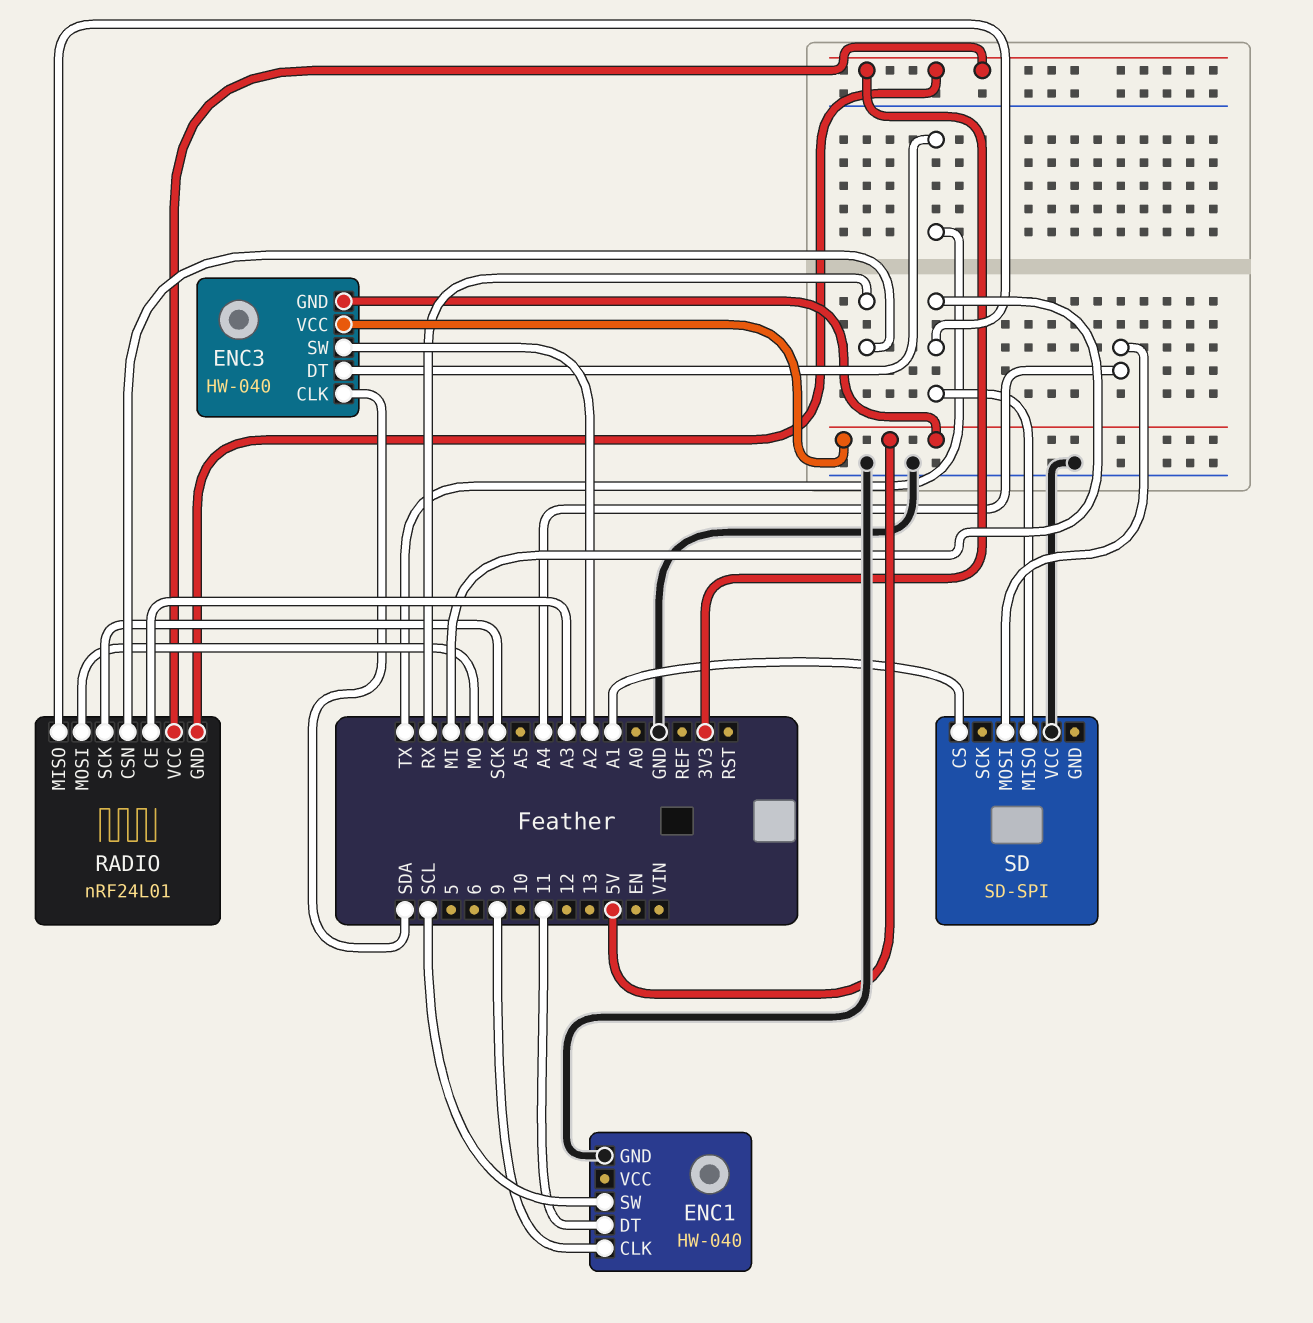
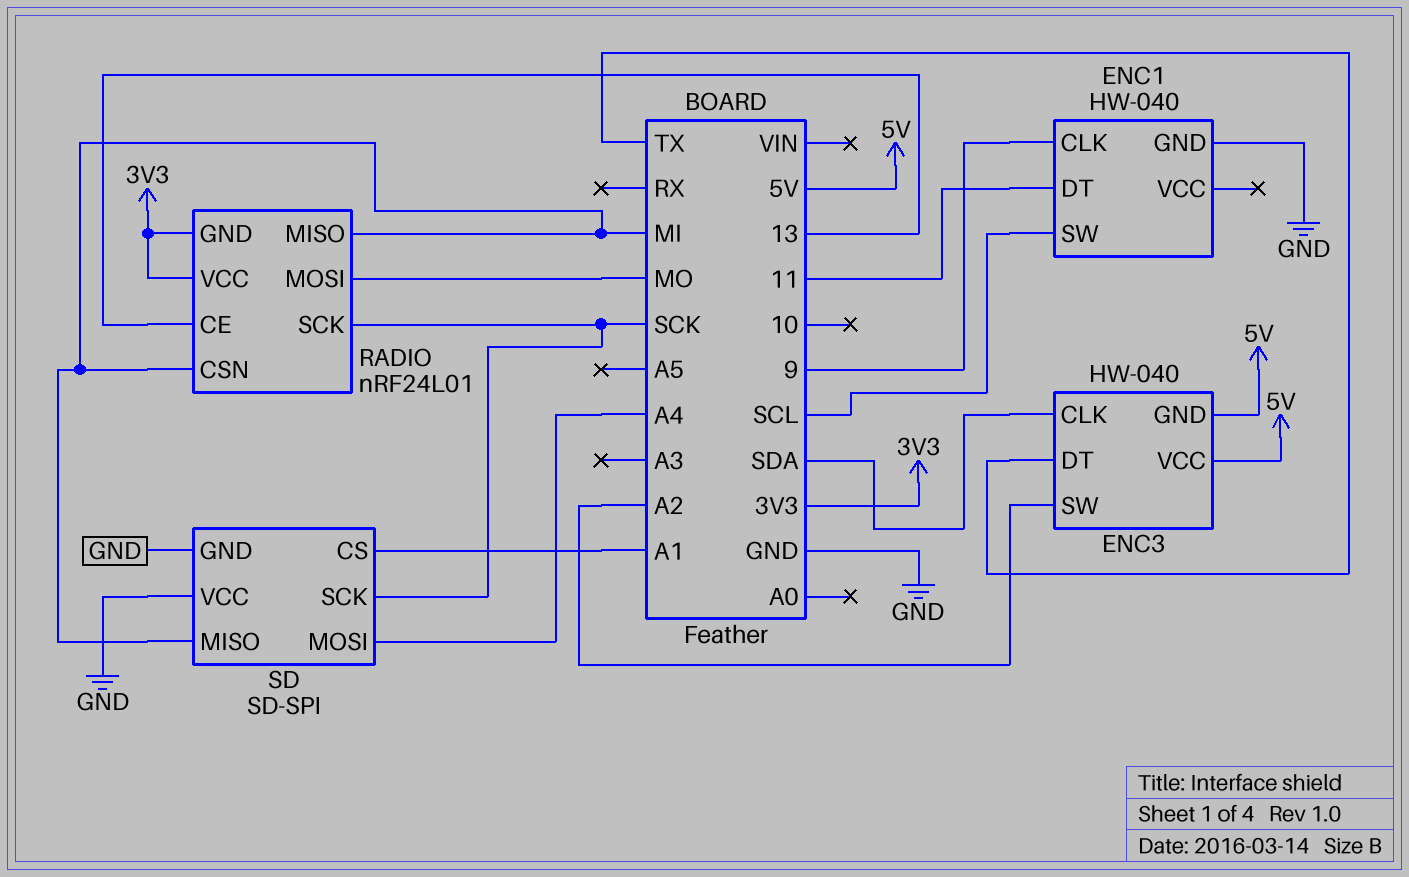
RADIO pin CE: A3 -> 13
RADIO pin CSN: RX -> MI
SD pin GND: none -> GND
SD pin SCK: none -> SCK

